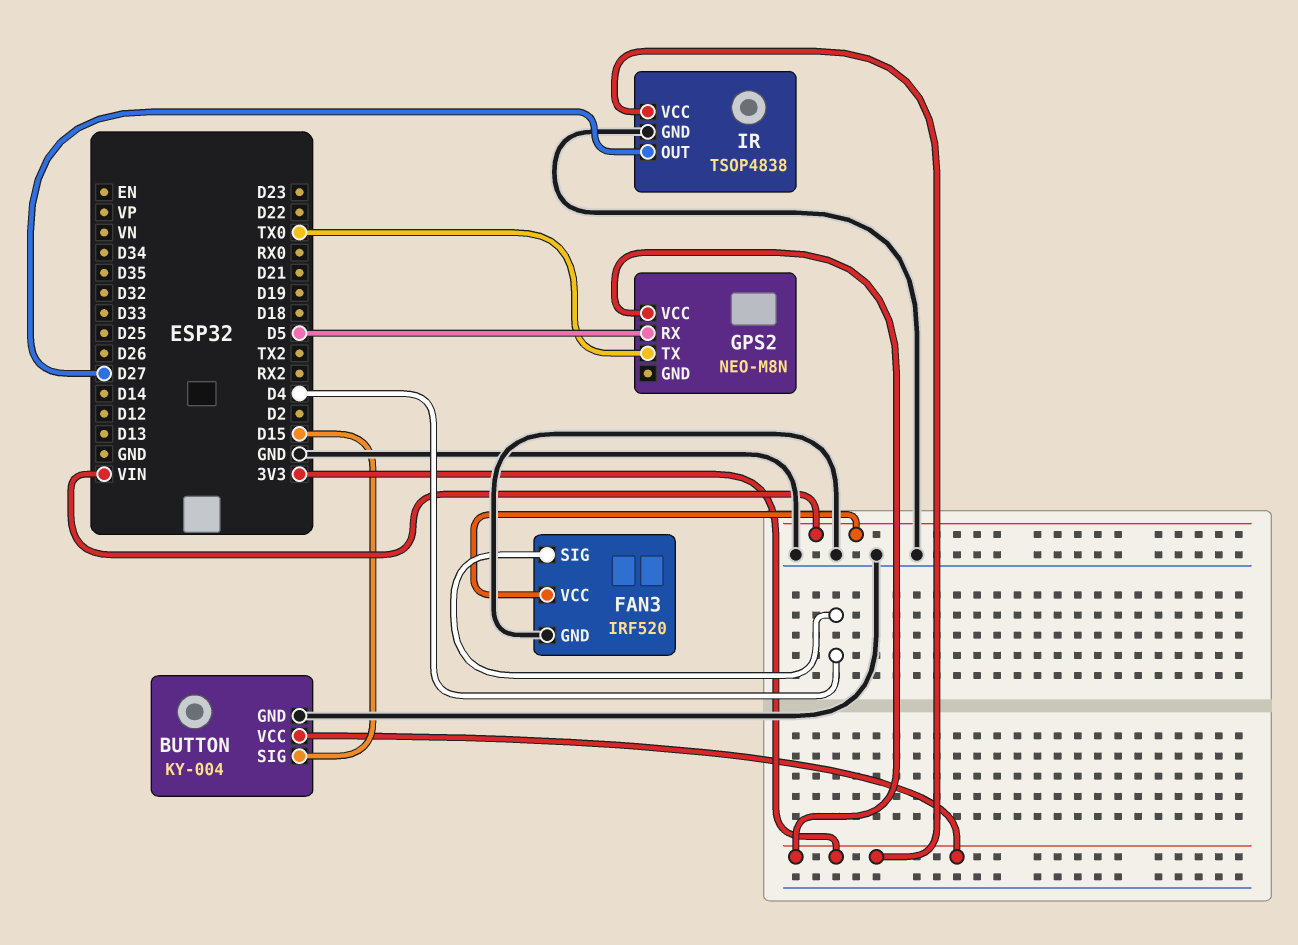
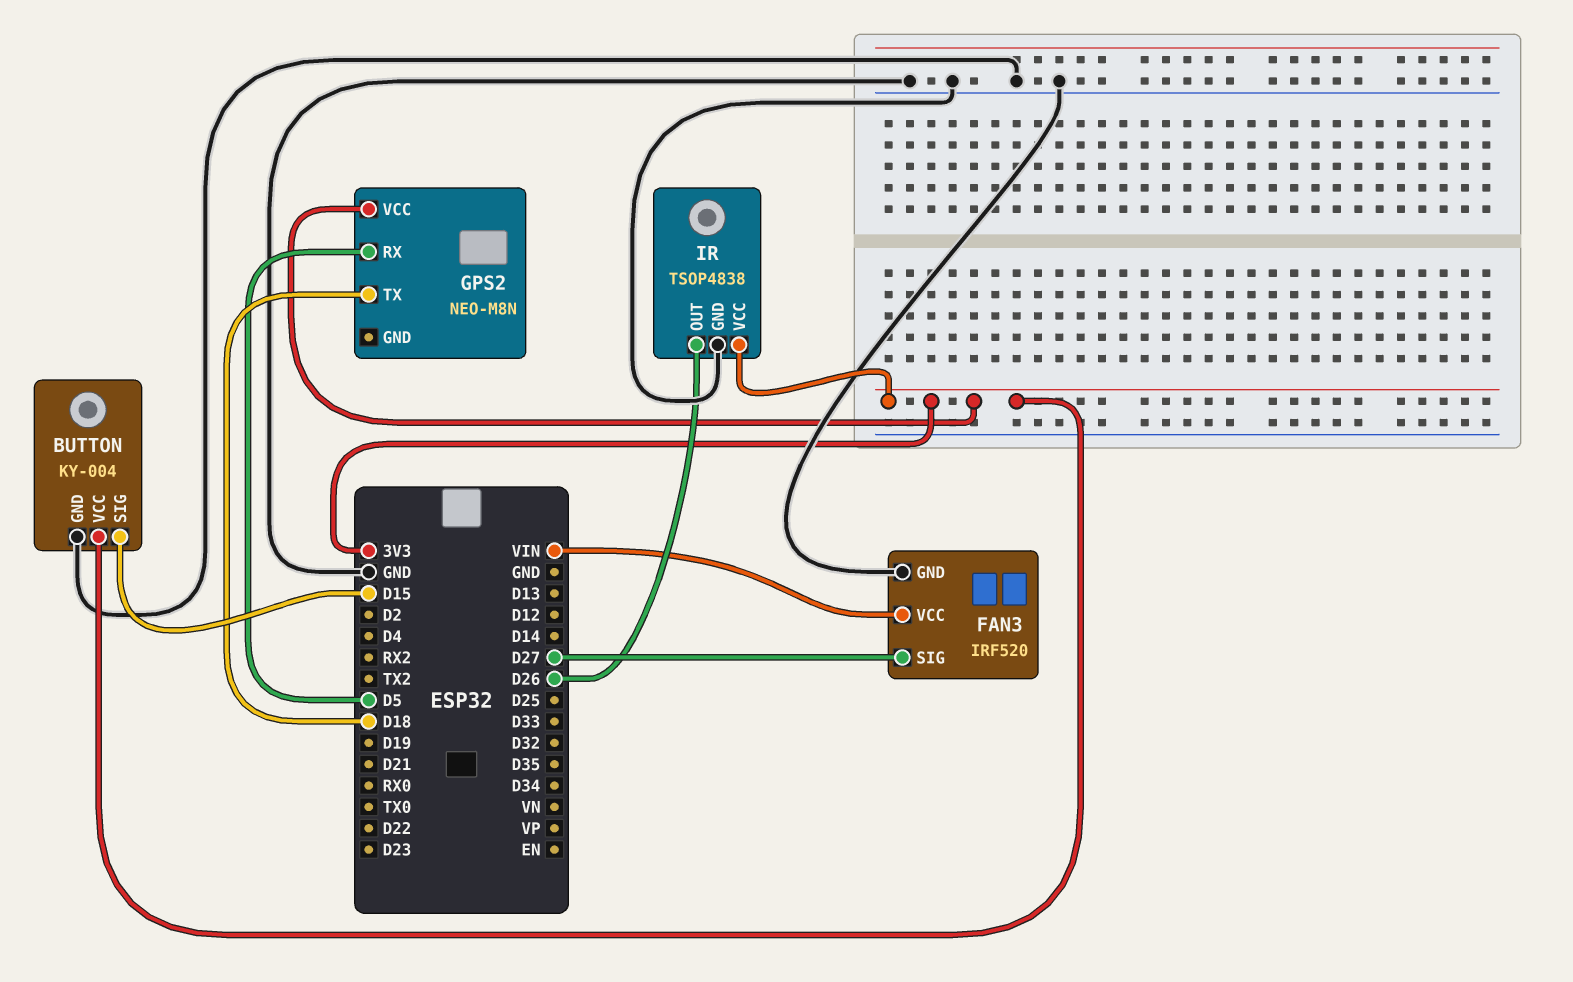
FAN3 pin SIG: D4 -> D27
GPS2 pin TX: TX0 -> D18
IR pin OUT: D27 -> D26

